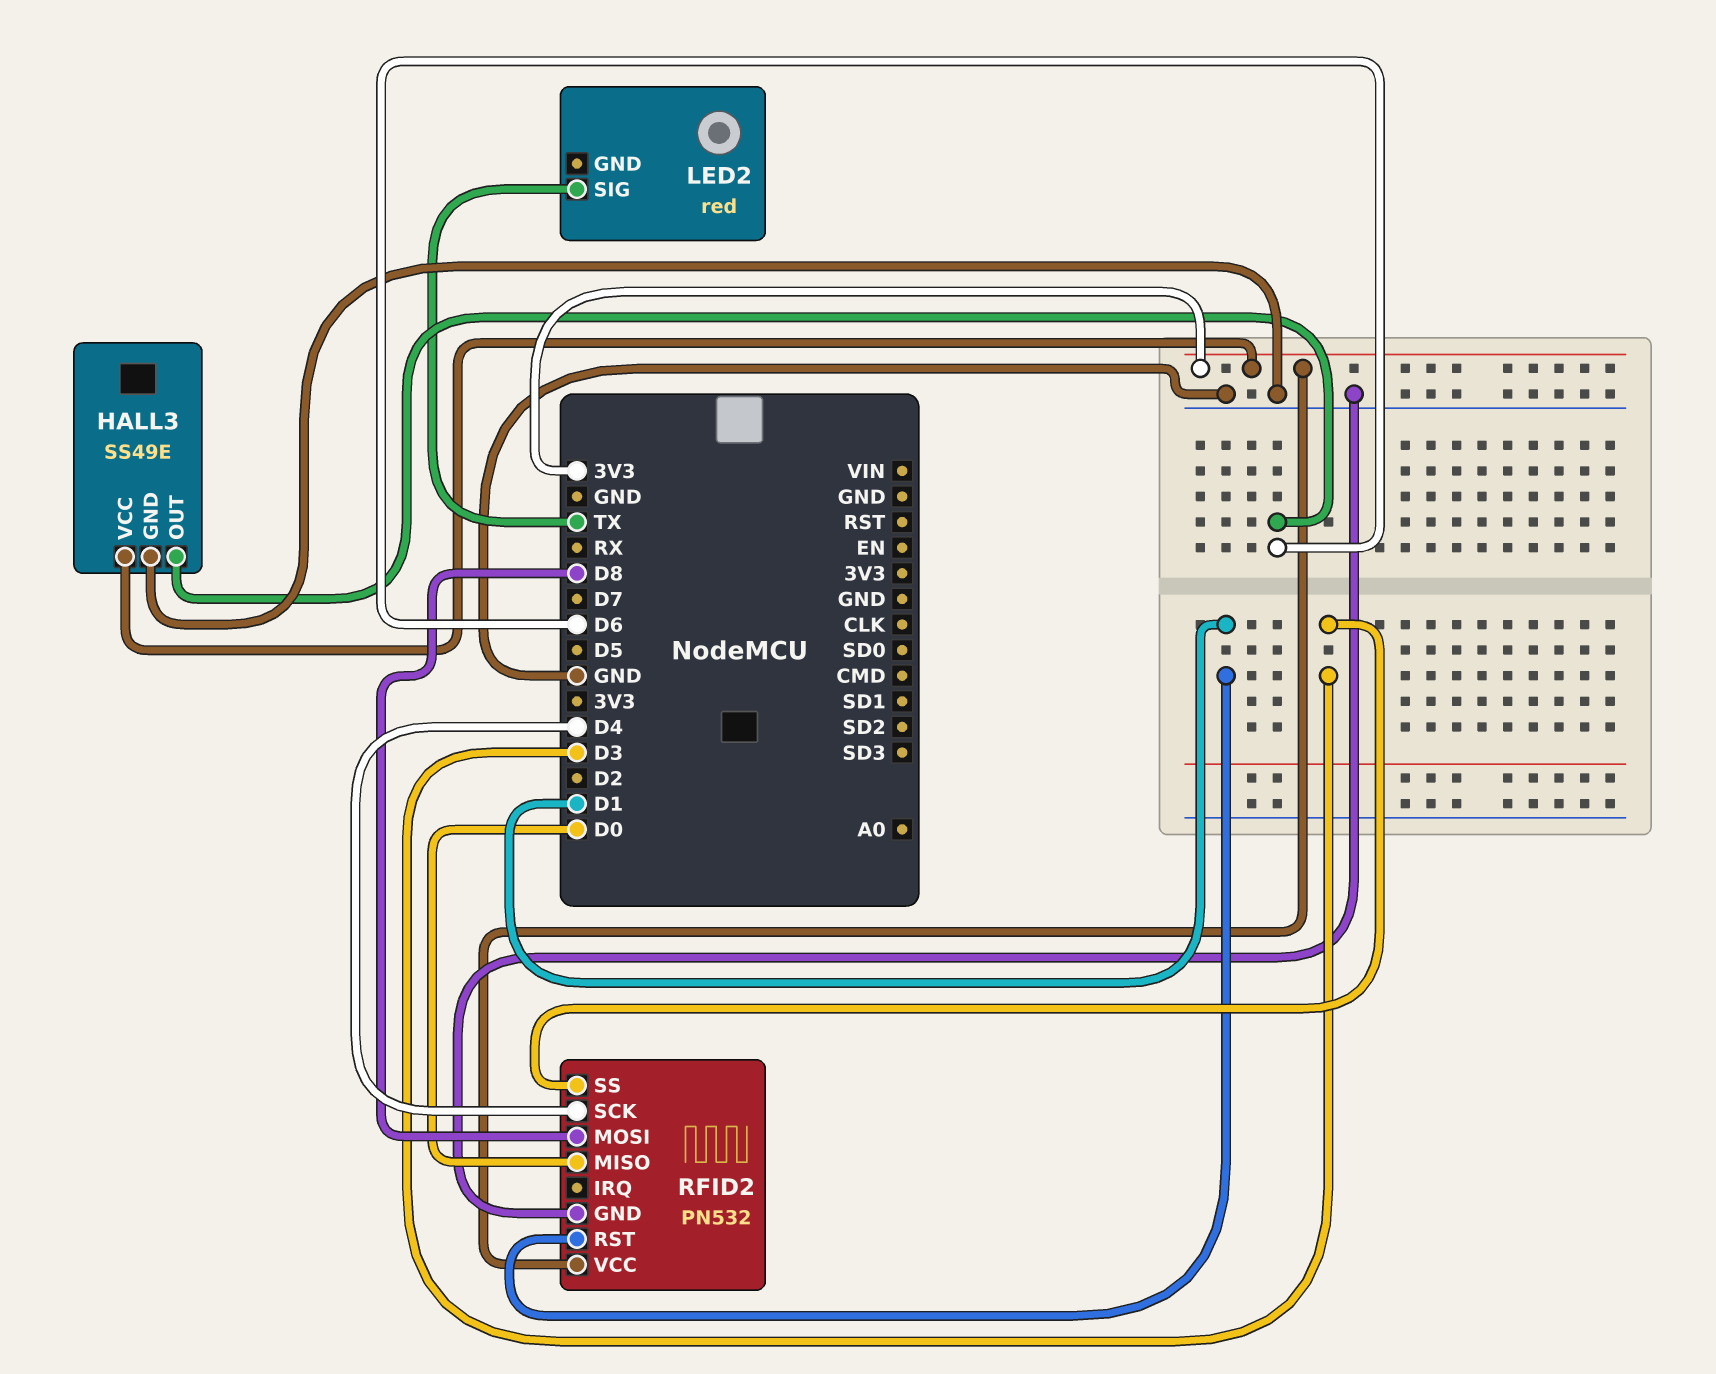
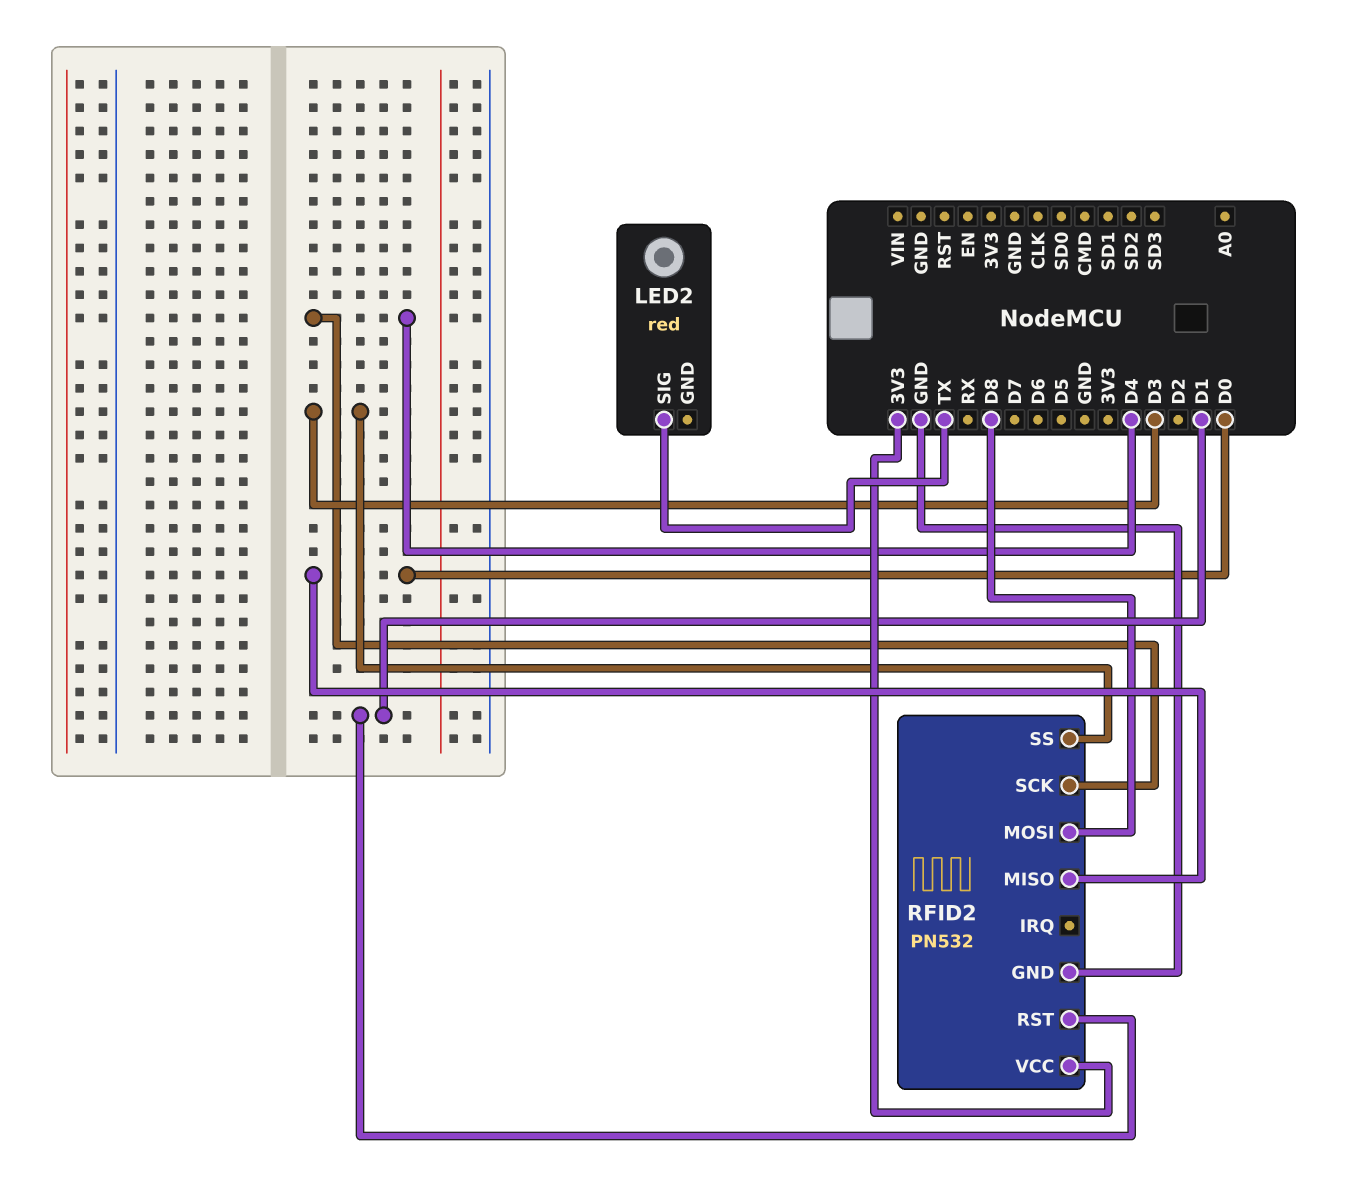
HALL3: SS49E -> none
HALL3 pin GND: GND -> none
HALL3 pin OUT: D6 -> none
HALL3 pin VCC: 3V3 -> none

